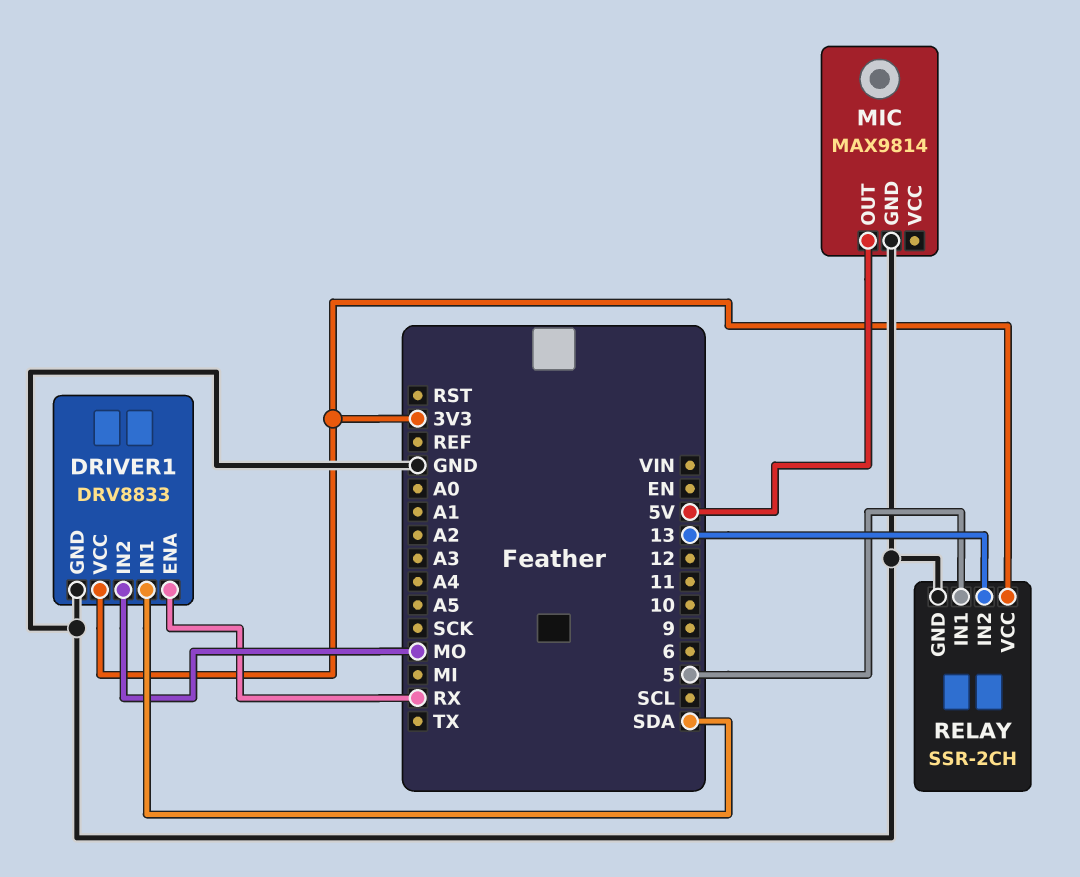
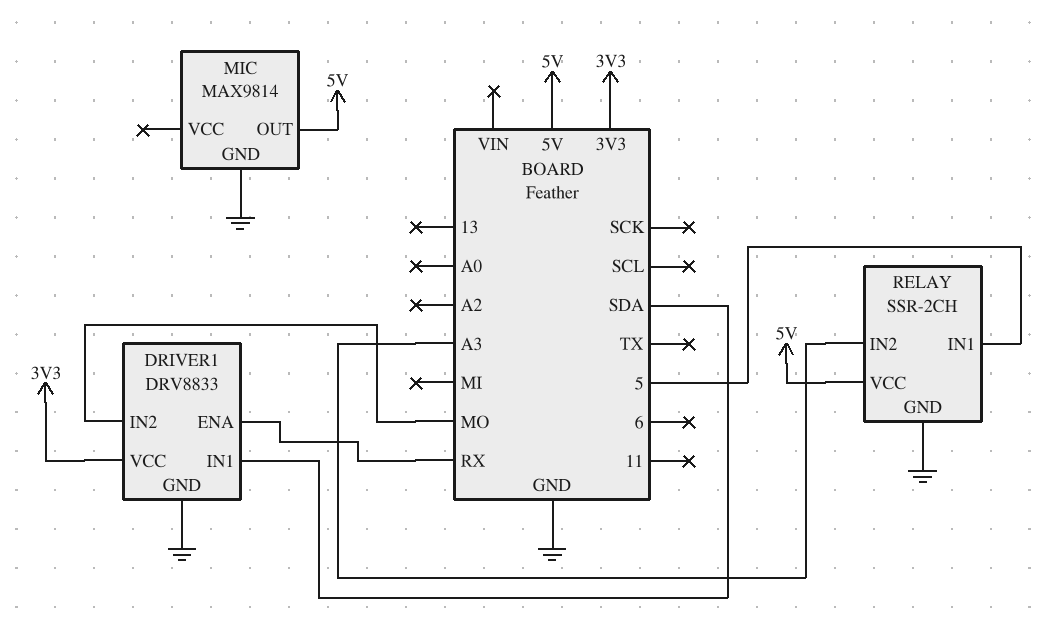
RELAY pin IN2: 13 -> A3
RELAY pin VCC: 3V3 -> 5V

